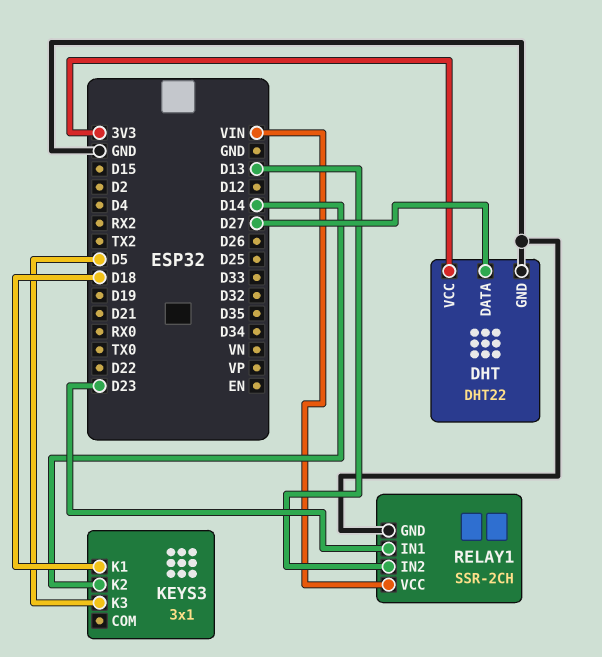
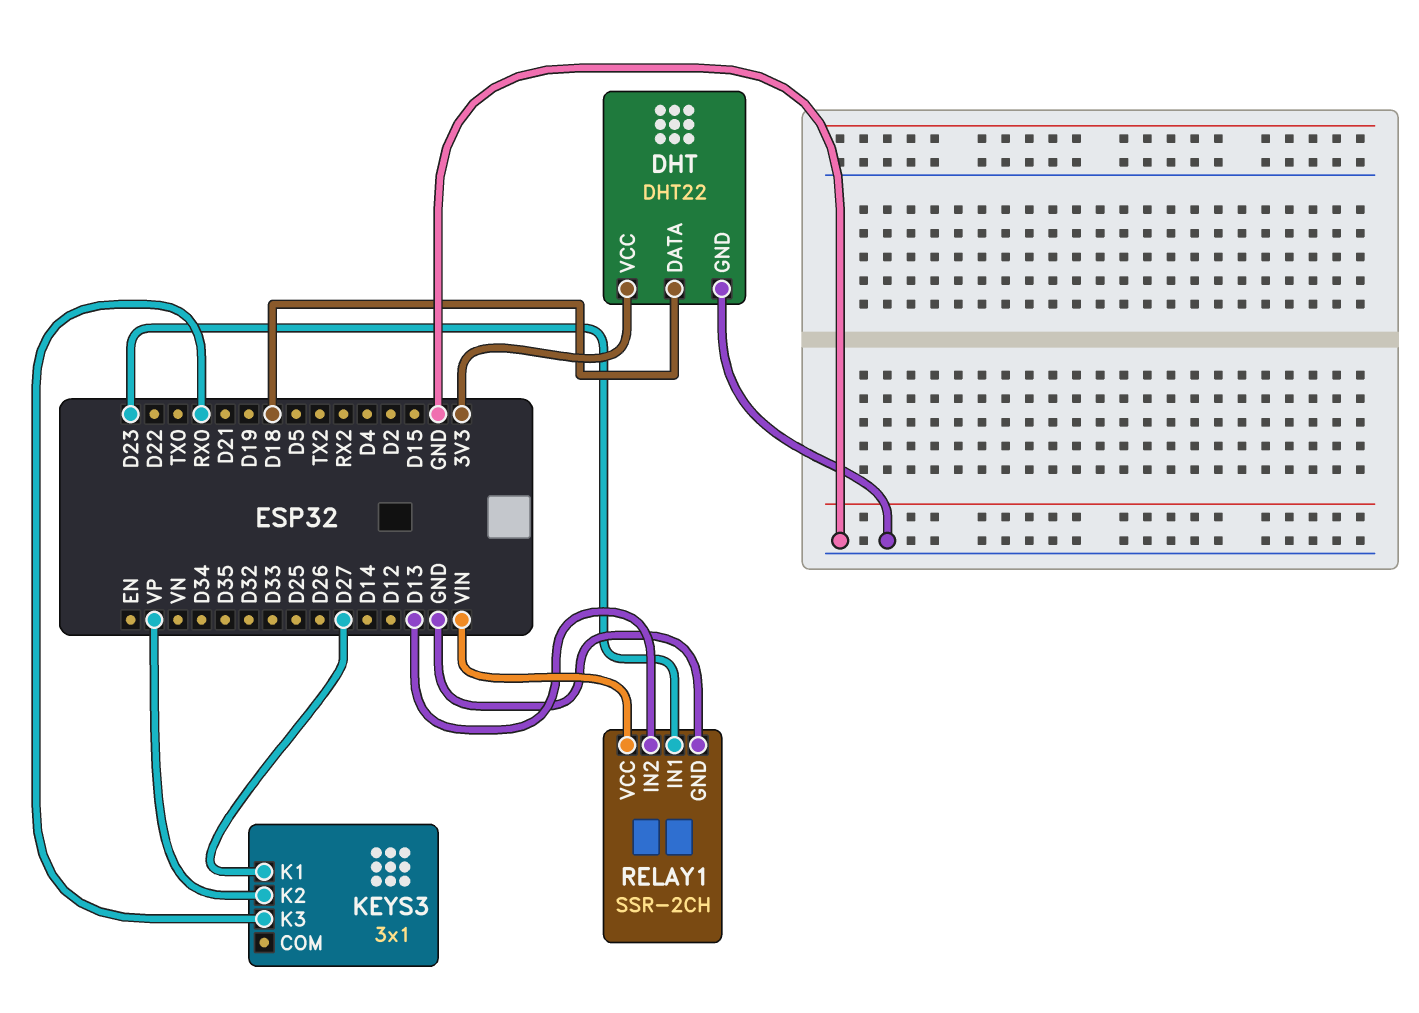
DHT pin DATA: D27 -> D18
KEYS3 pin K1: D18 -> D27
KEYS3 pin K2: D14 -> VP
KEYS3 pin K3: D5 -> RX0

